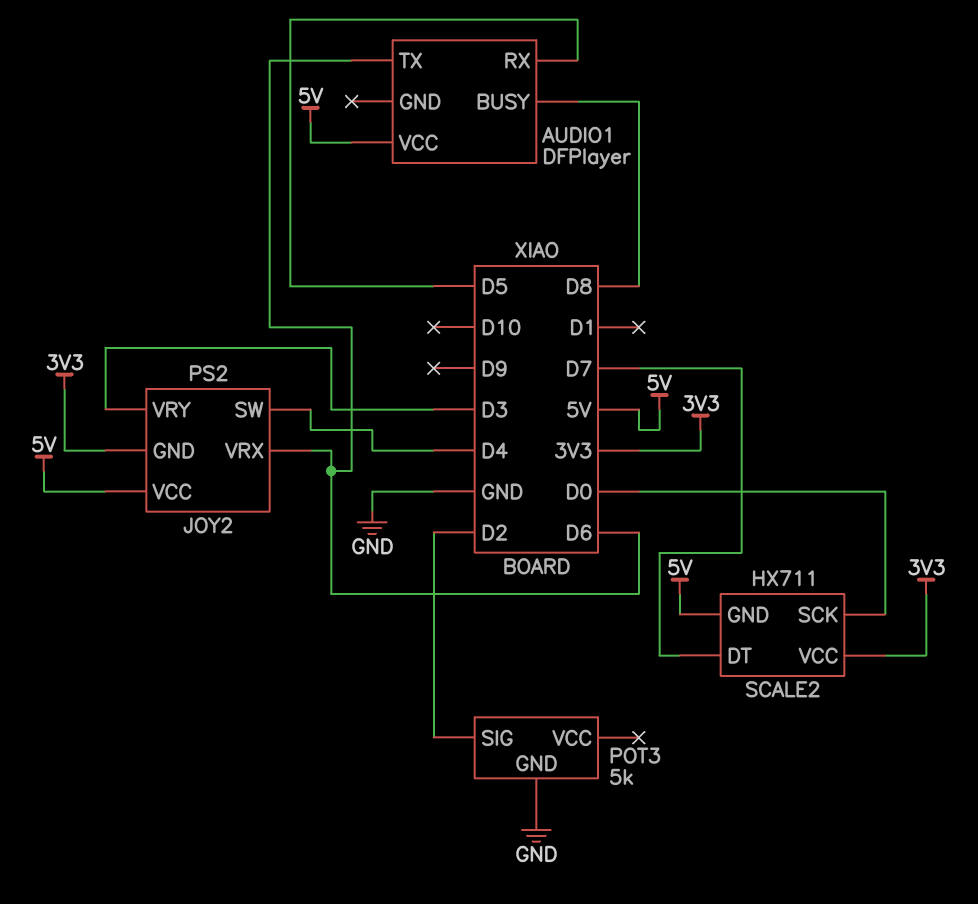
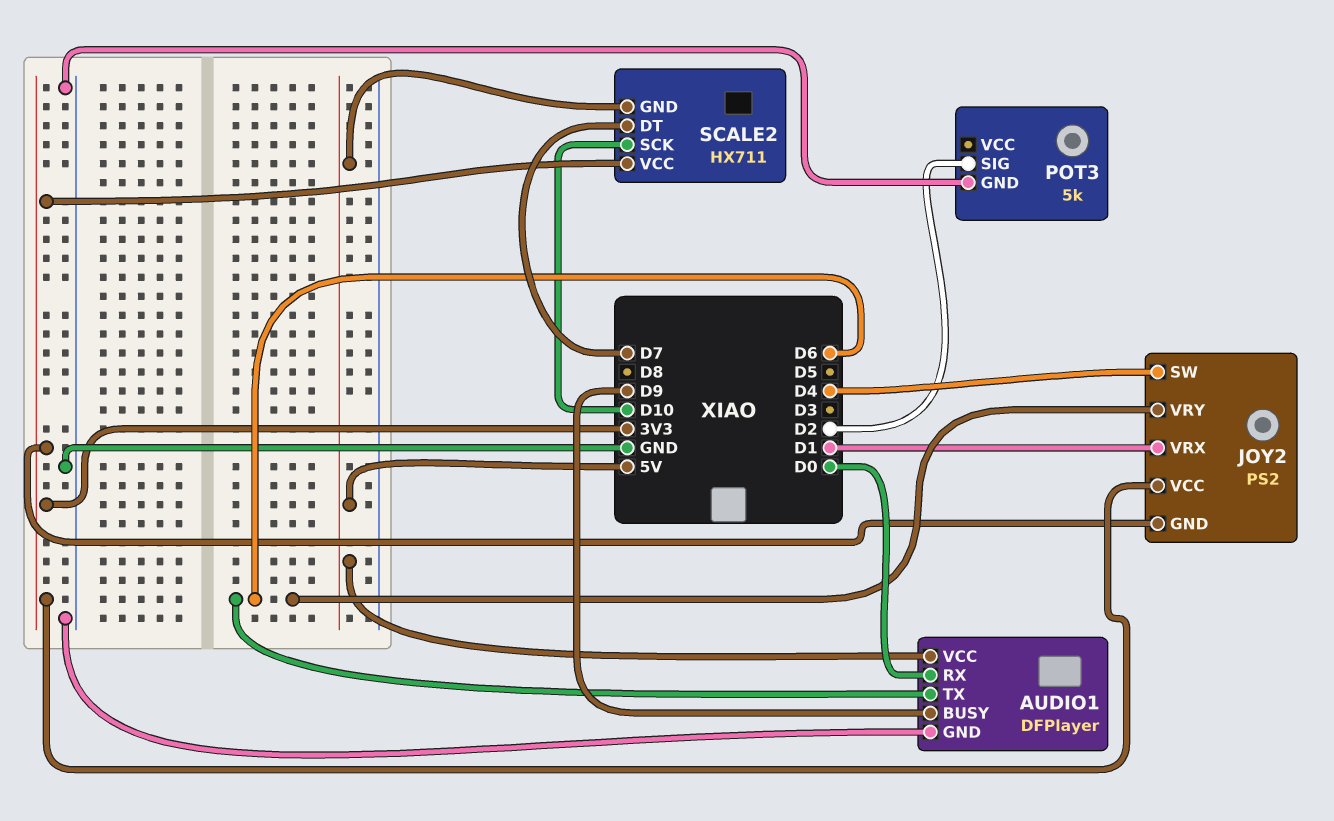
AUDIO1 pin BUSY: D8 -> D9
AUDIO1 pin GND: none -> GND
AUDIO1 pin RX: D5 -> D0
JOY2 pin VCC: 5V -> 3V3
JOY2 pin VRX: D6 -> D1
JOY2 pin VRY: D3 -> D6
SCALE2 pin SCK: D0 -> D10

